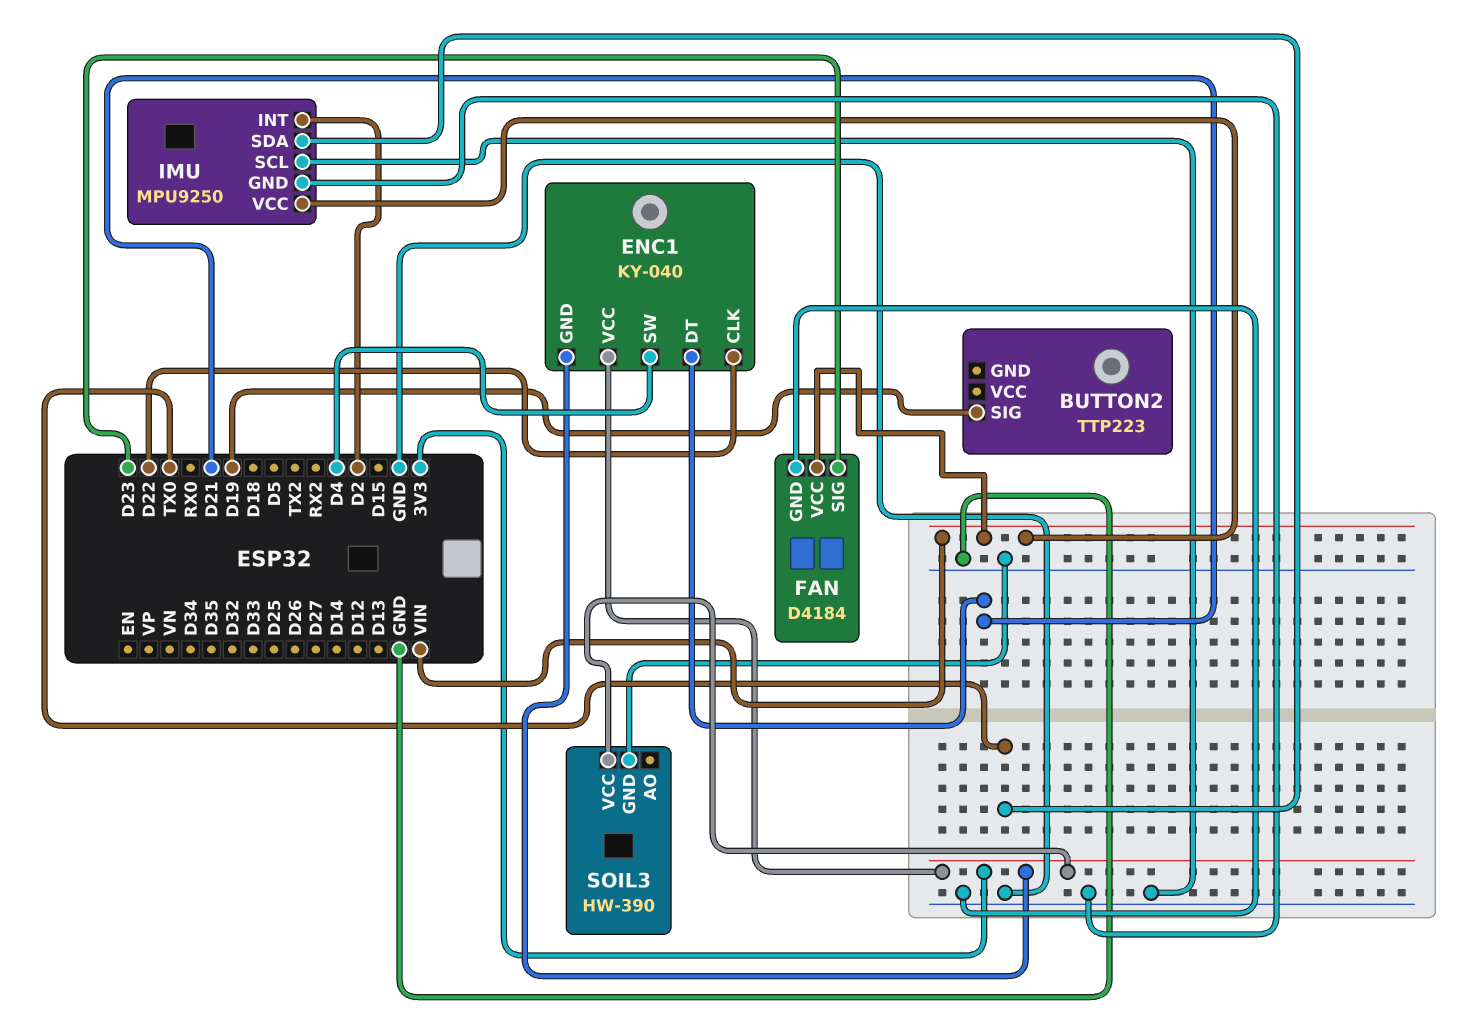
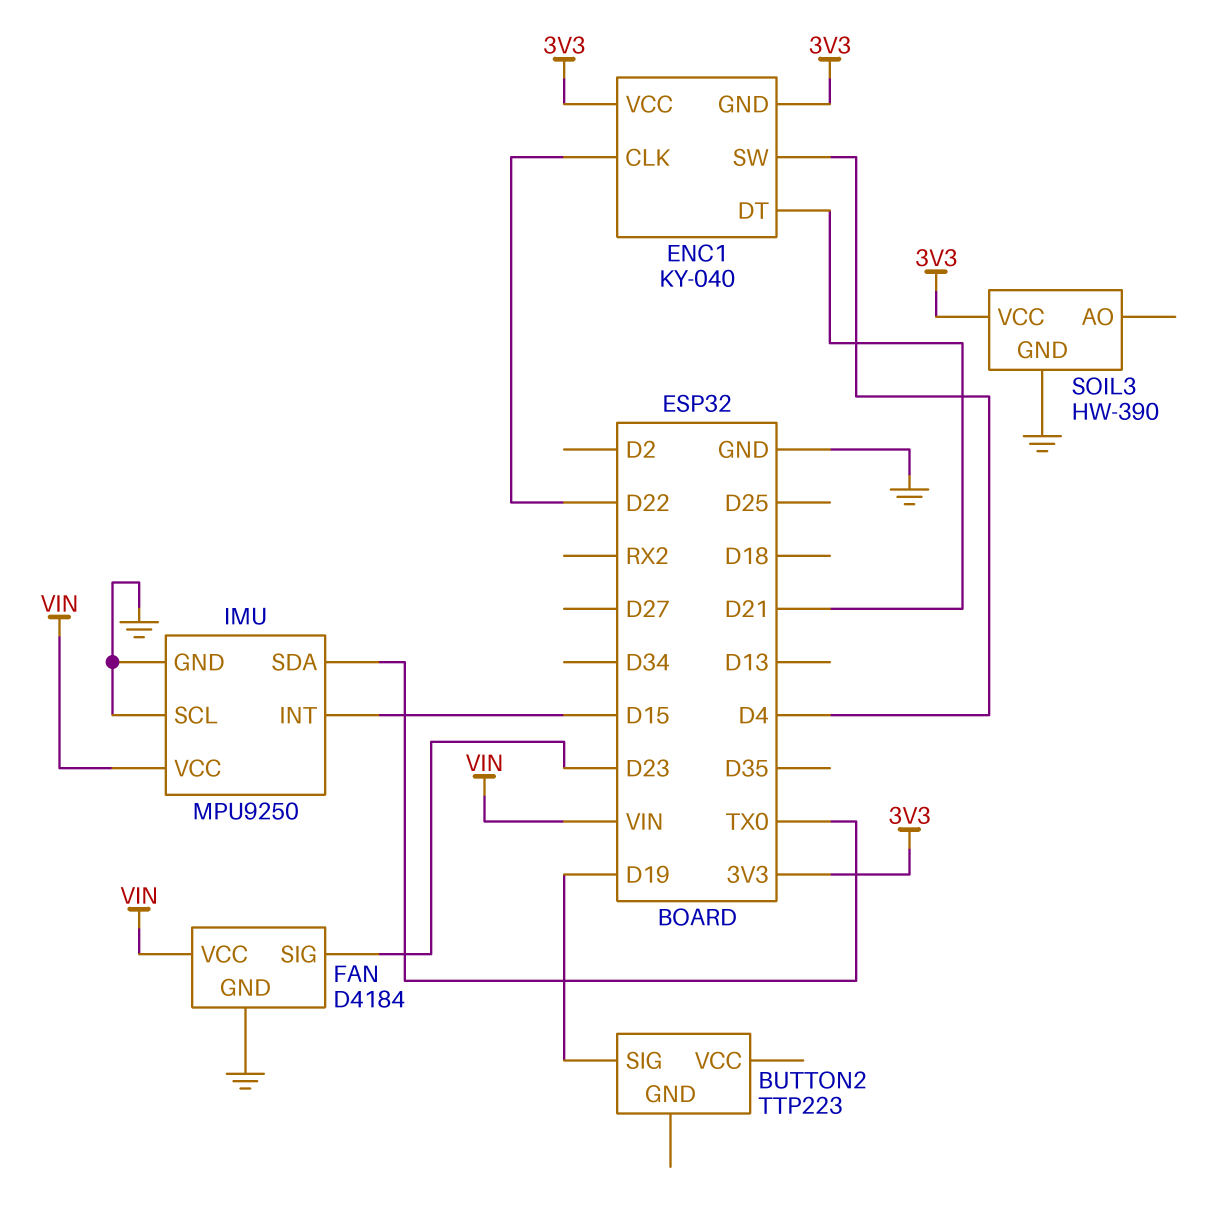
IMU pin INT: D2 -> D15

